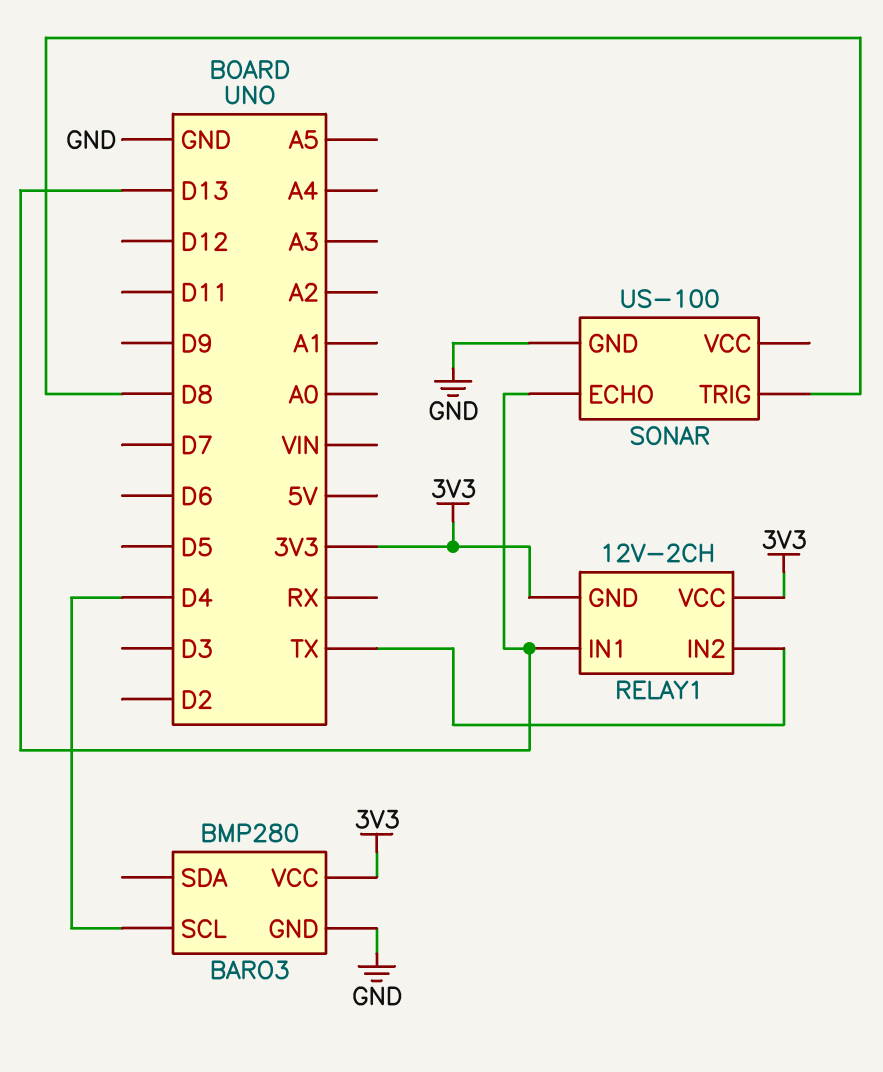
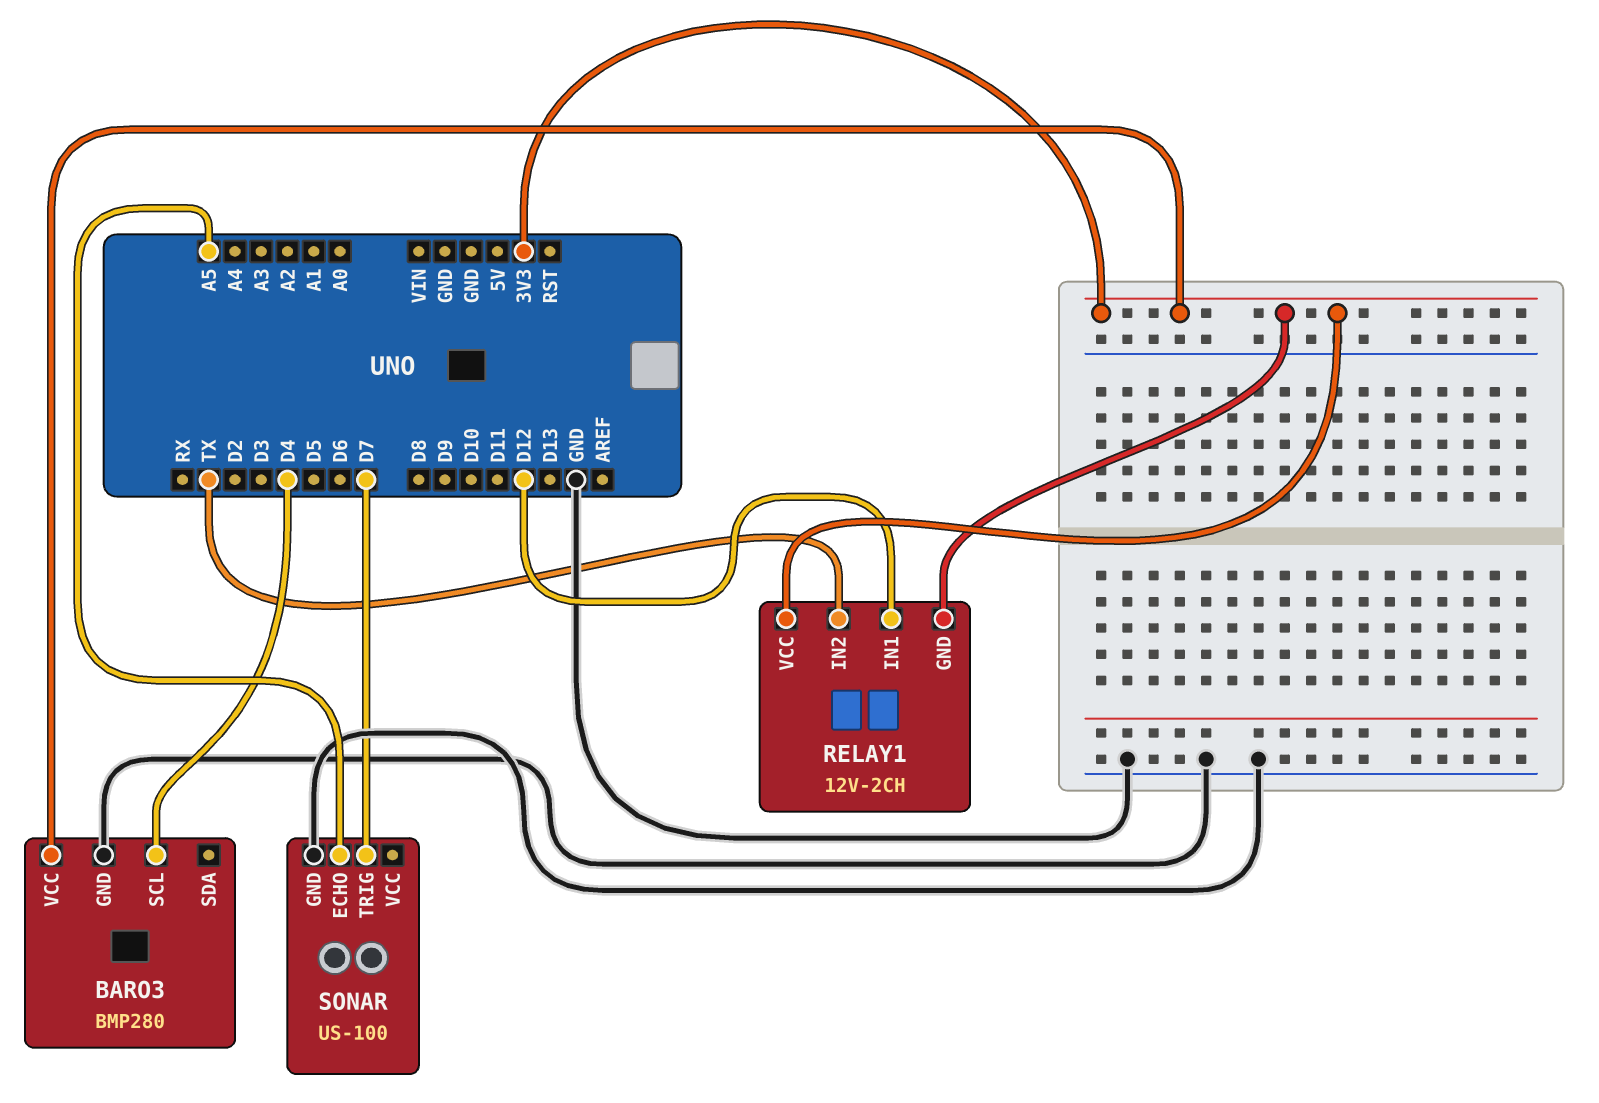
RELAY1 pin IN1: D13 -> D12
SONAR pin ECHO: D13 -> A5
SONAR pin TRIG: D8 -> D7

